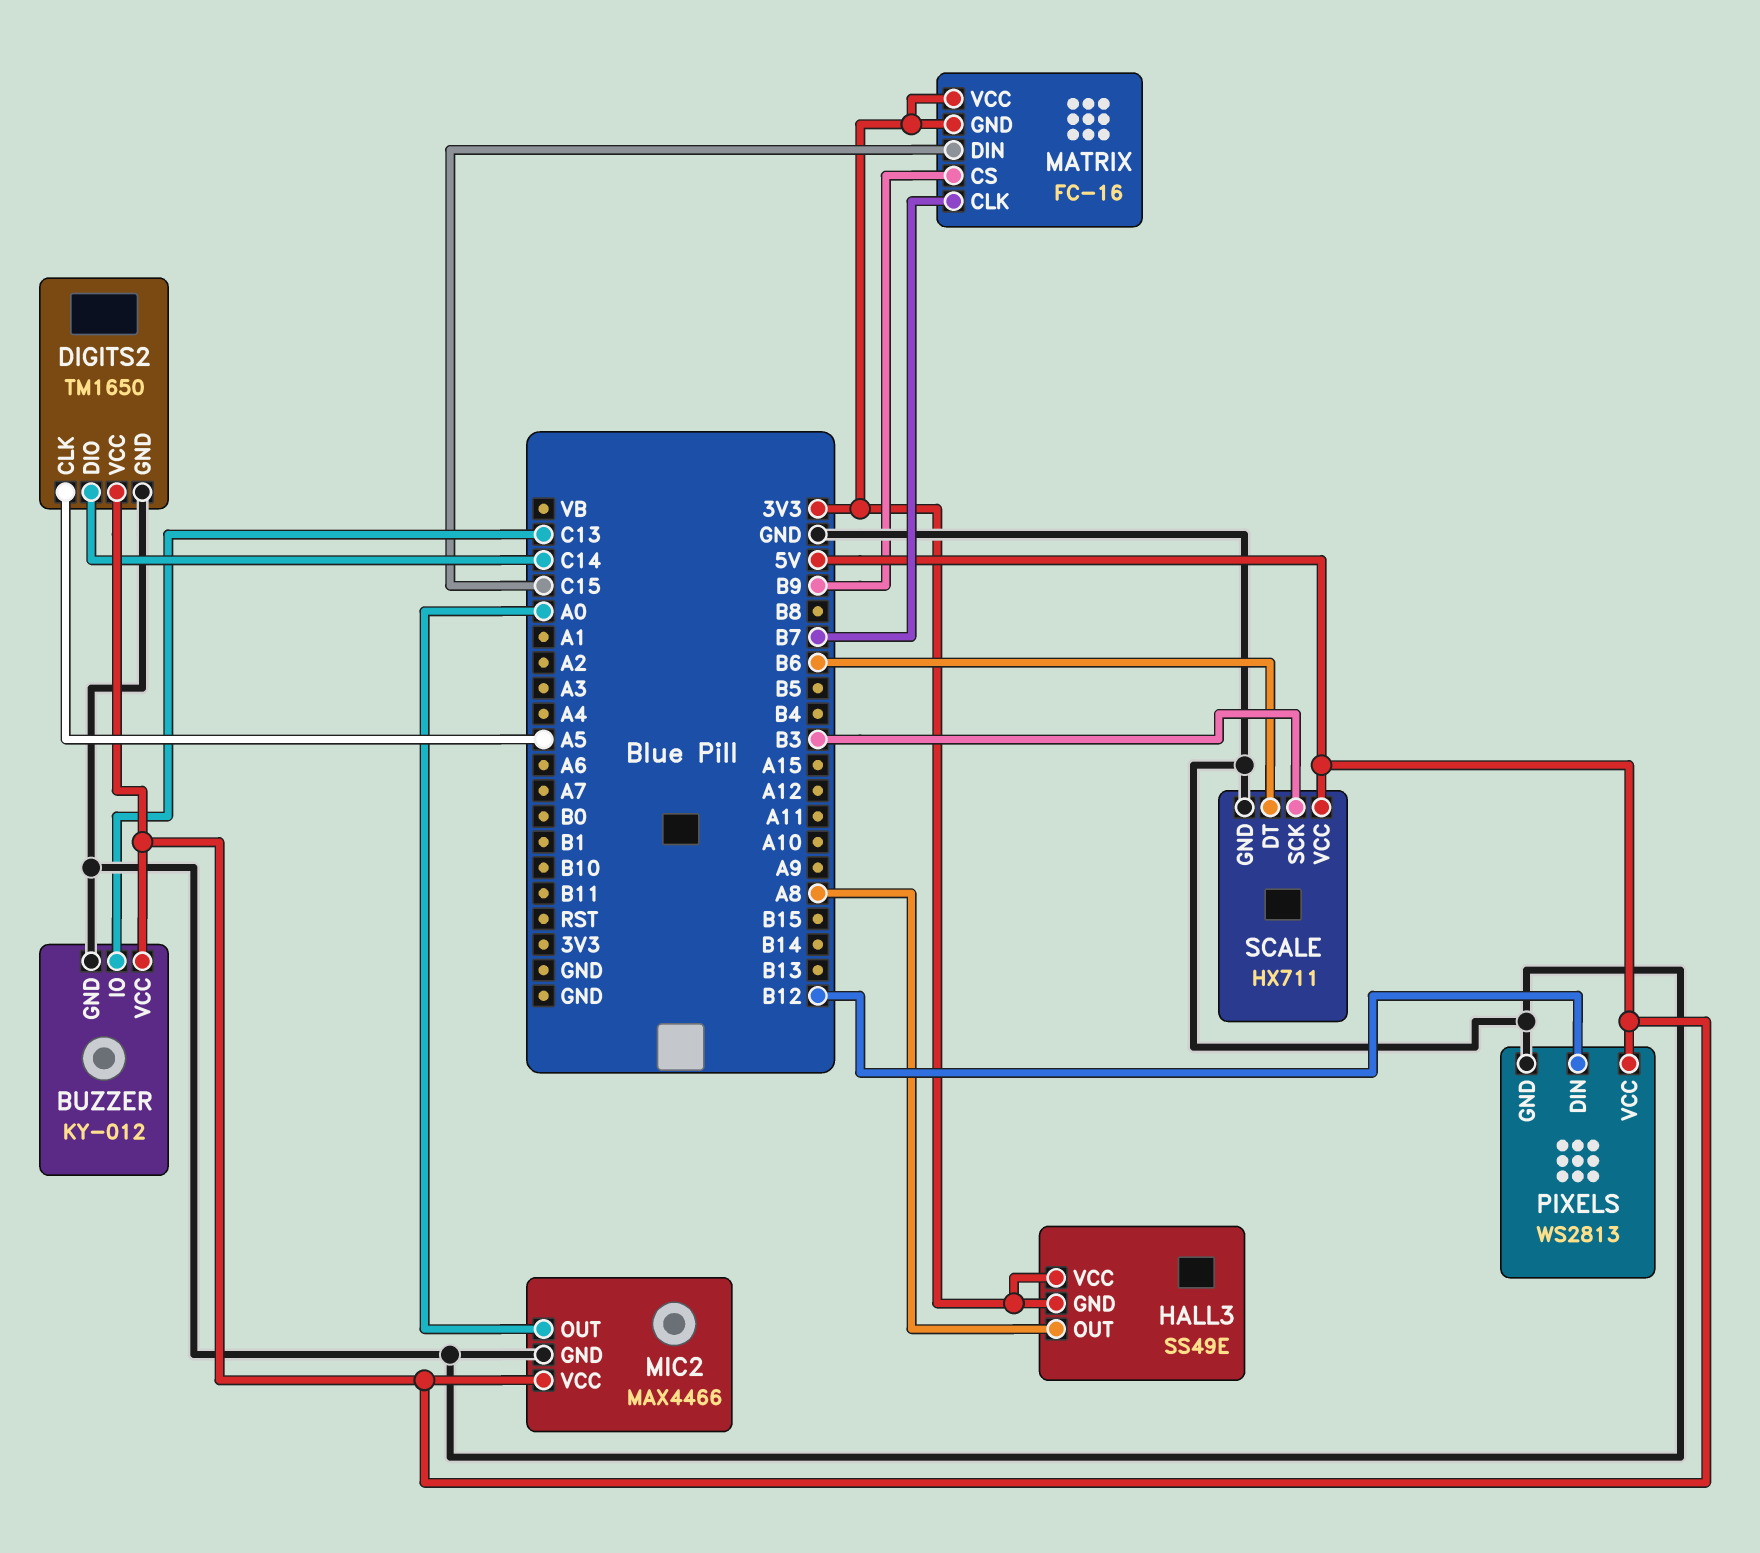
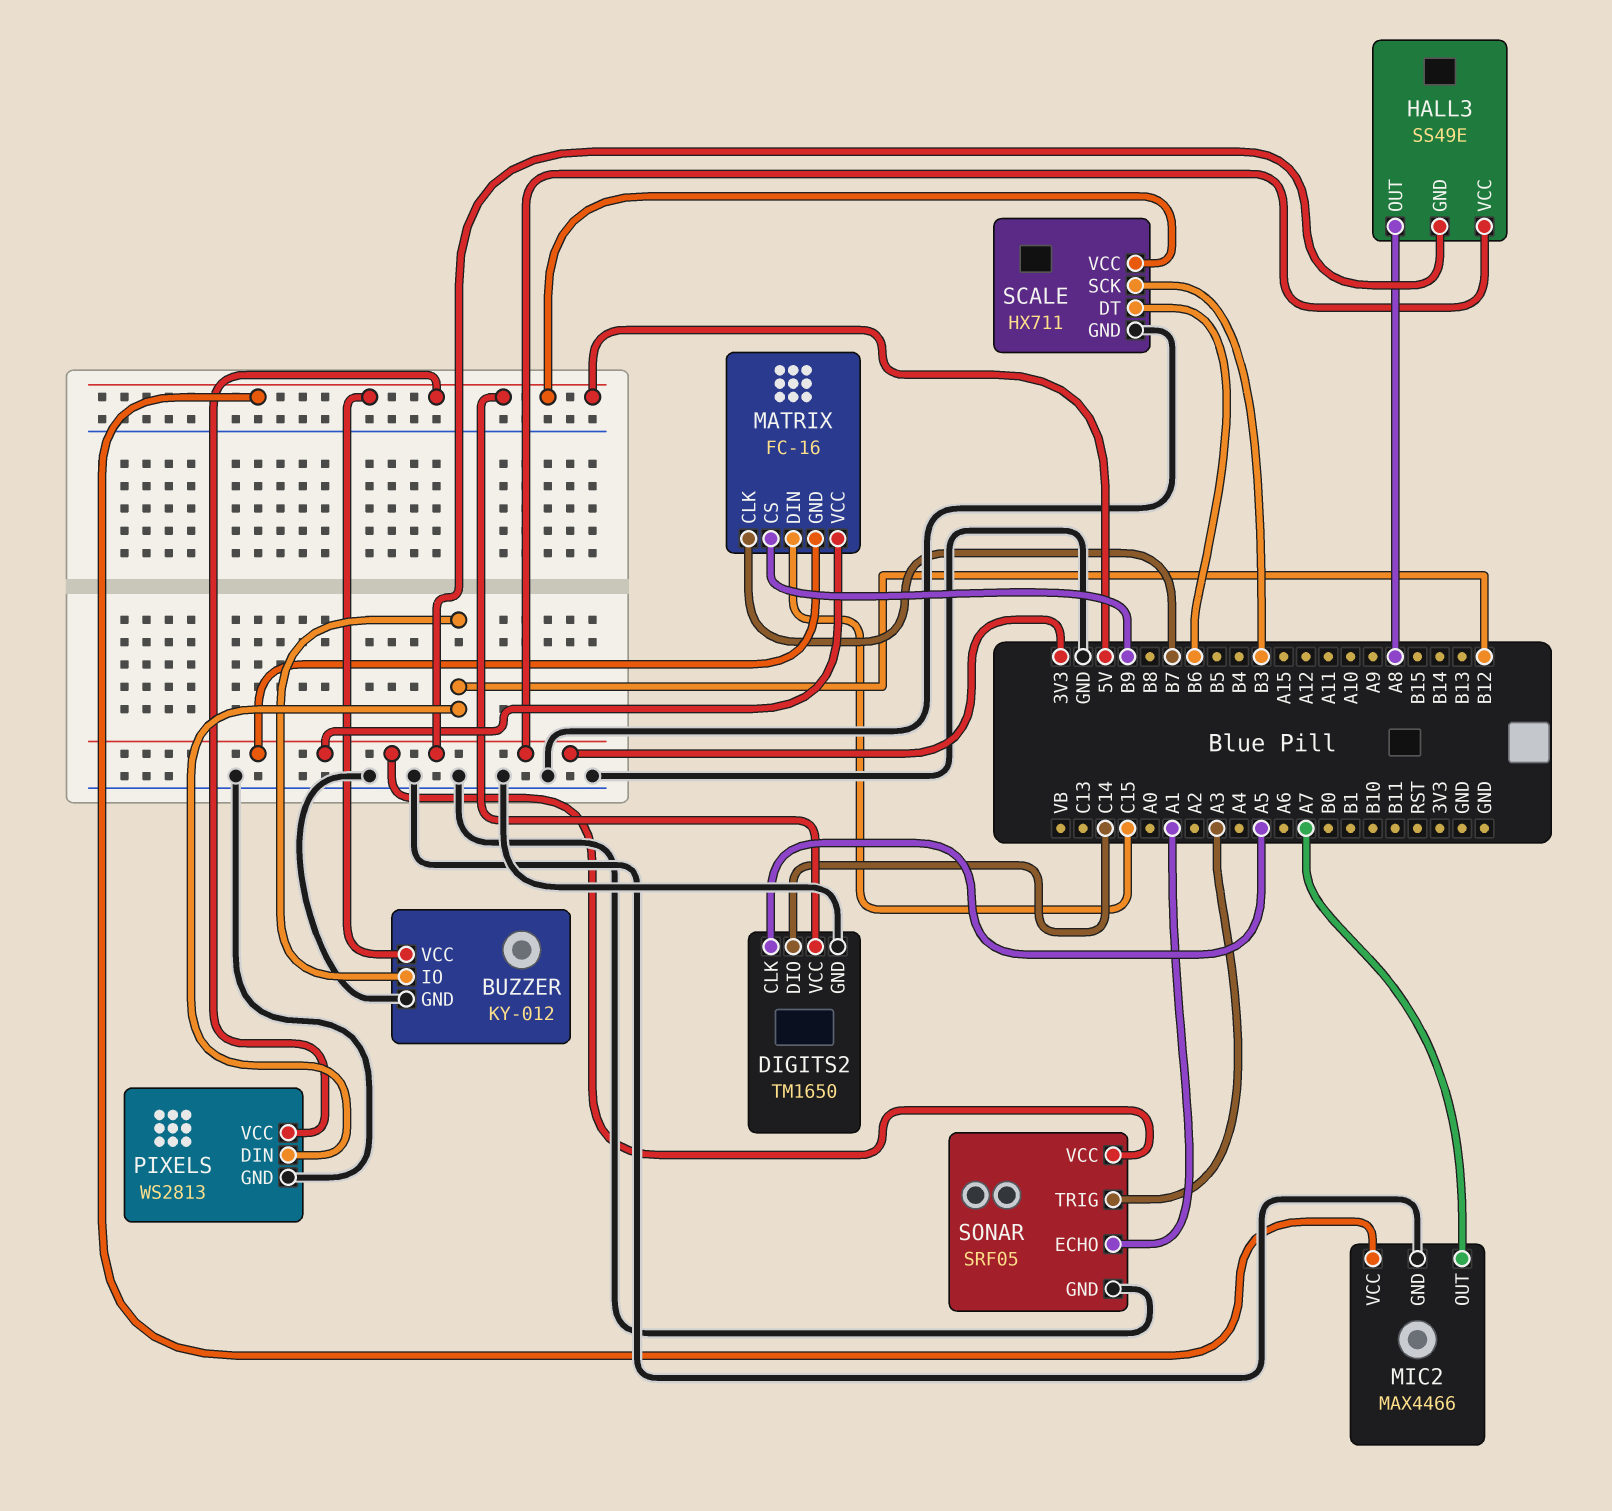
BUZZER pin IO: C13 -> B12
MIC2 pin OUT: A0 -> A7
SONAR: none -> SRF05
SONAR pin ECHO: none -> A1
SONAR pin GND: none -> GND
SONAR pin TRIG: none -> A3
SONAR pin VCC: none -> 3V3

